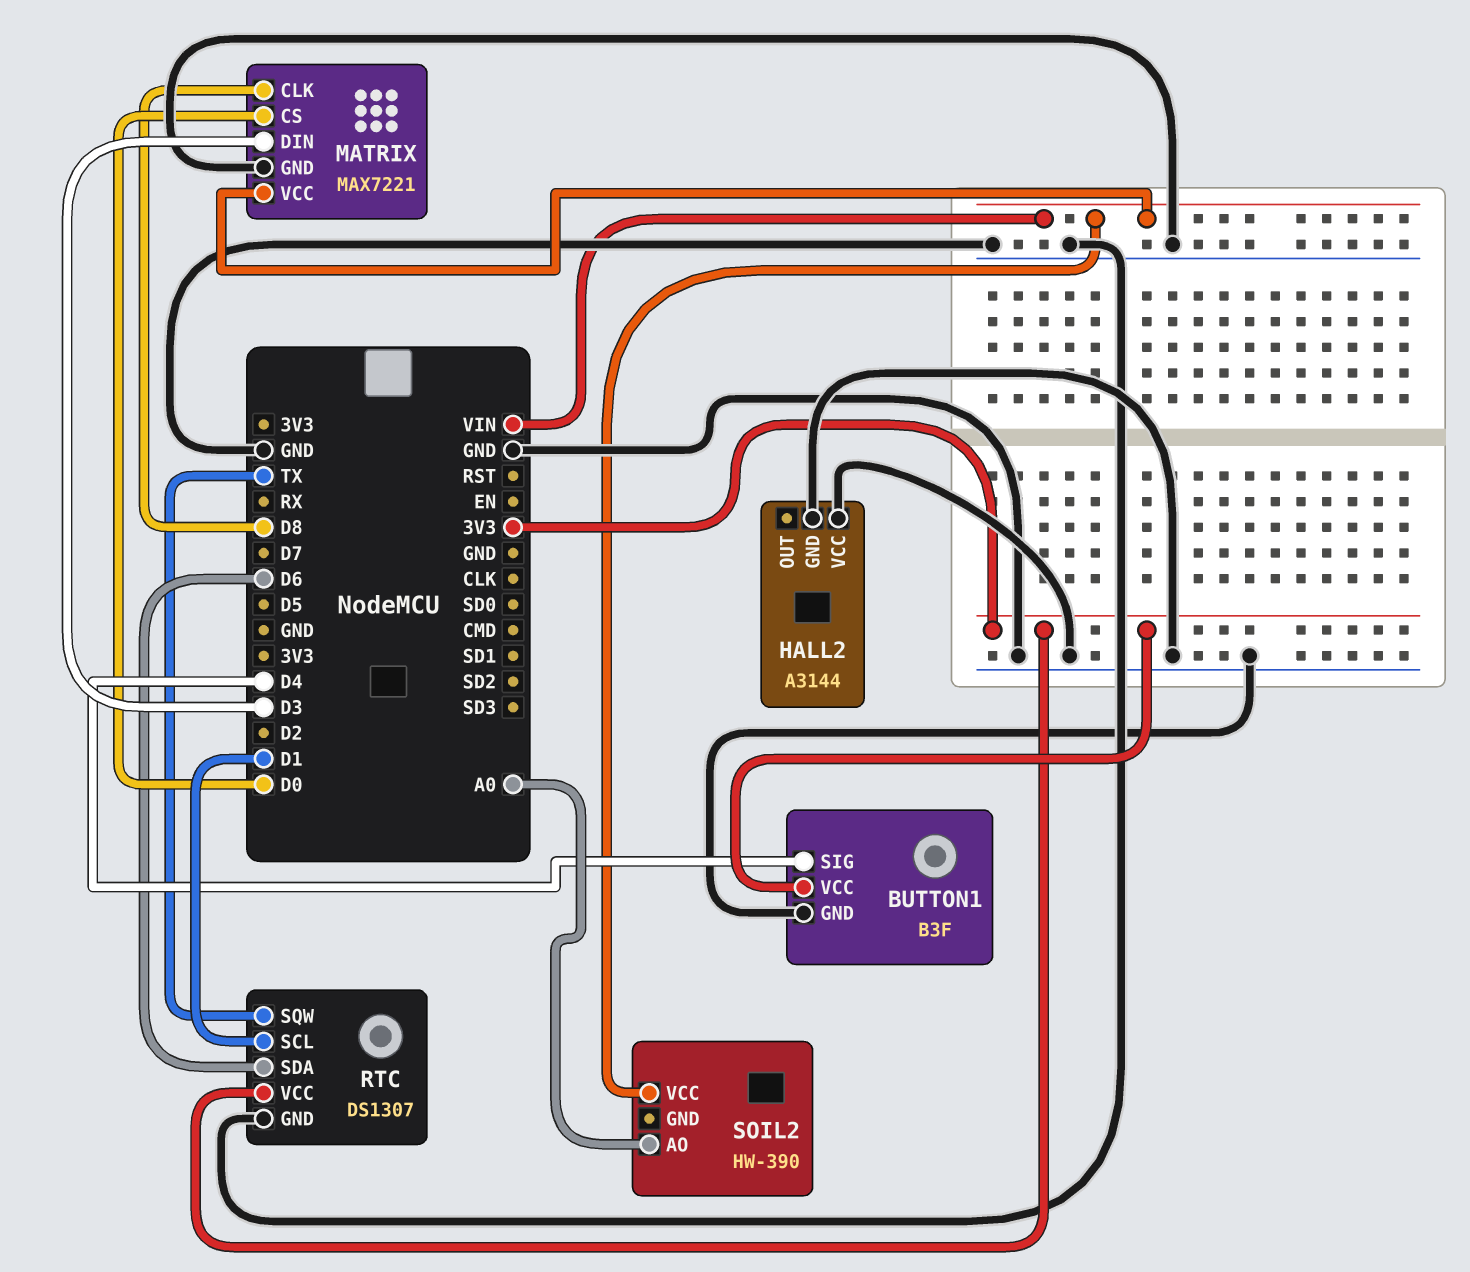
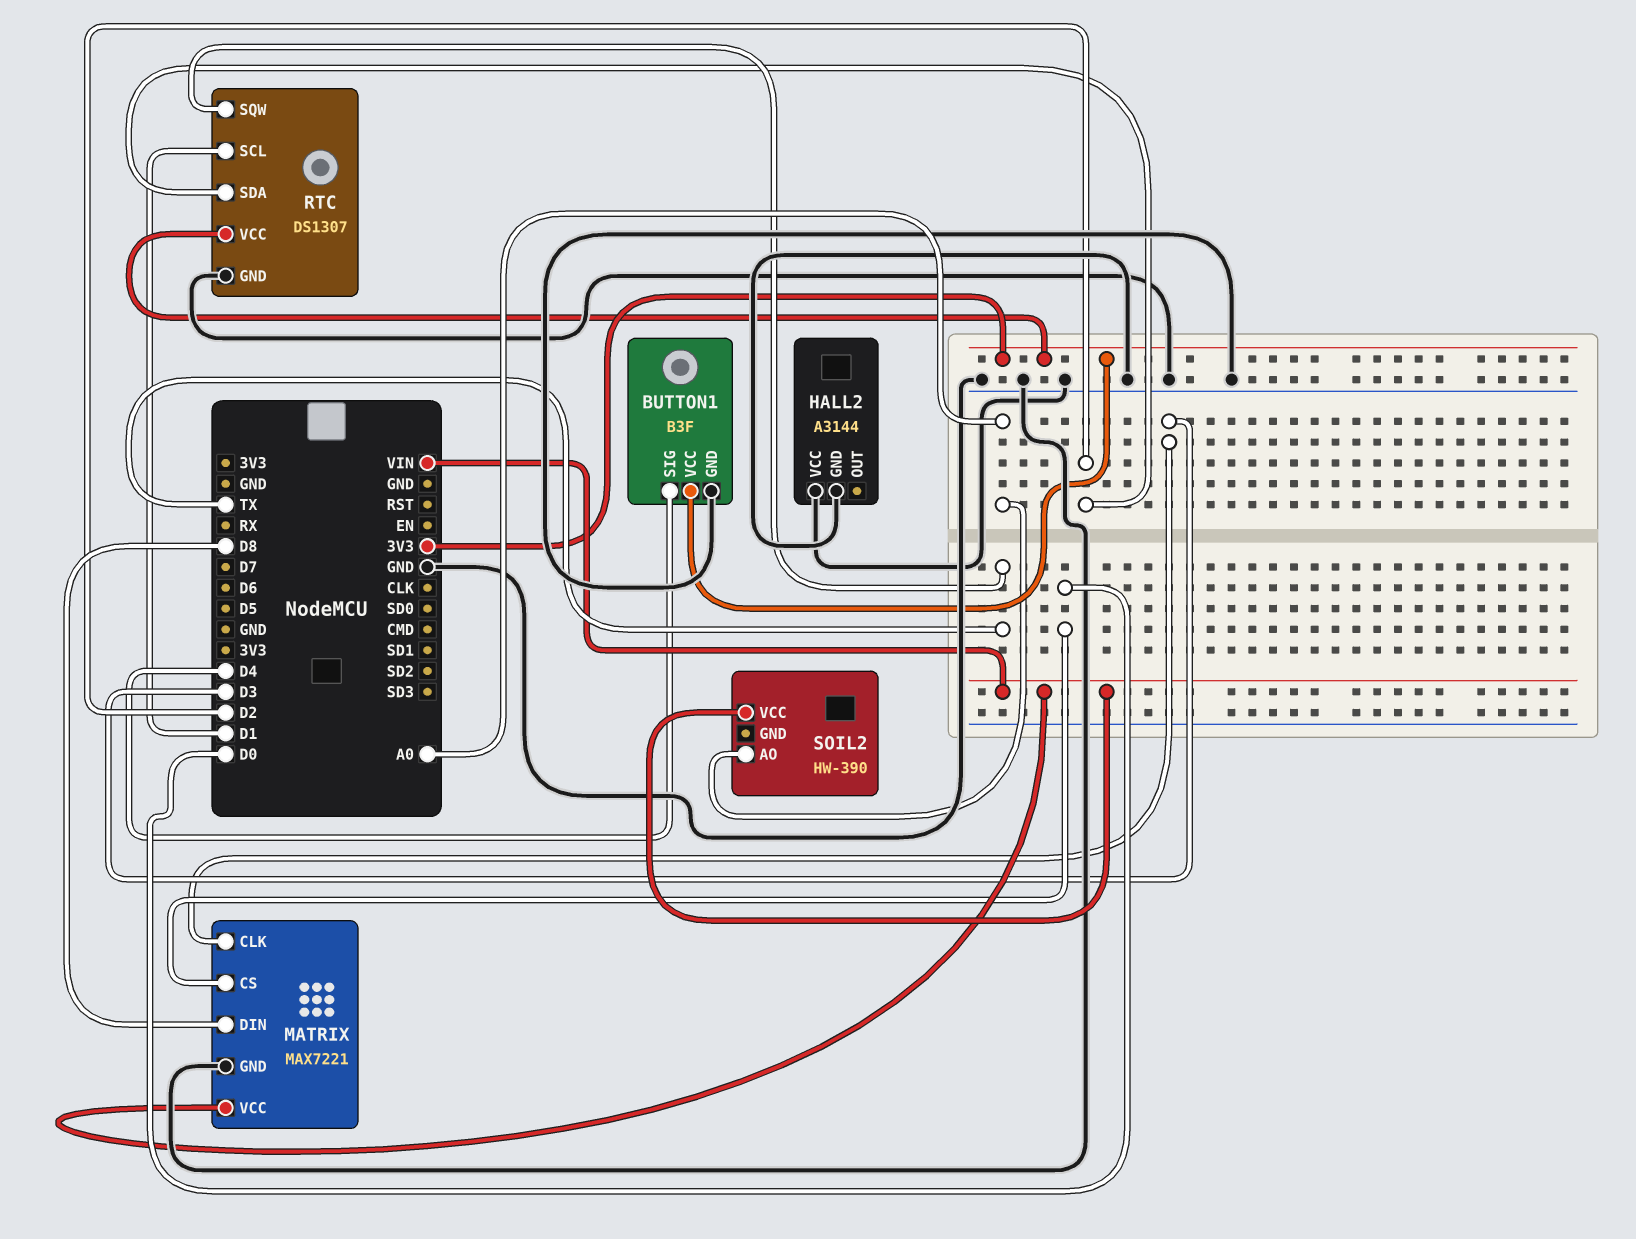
MATRIX pin CLK: D8 -> D3
MATRIX pin DIN: D3 -> D8
RTC pin SDA: D6 -> D2

